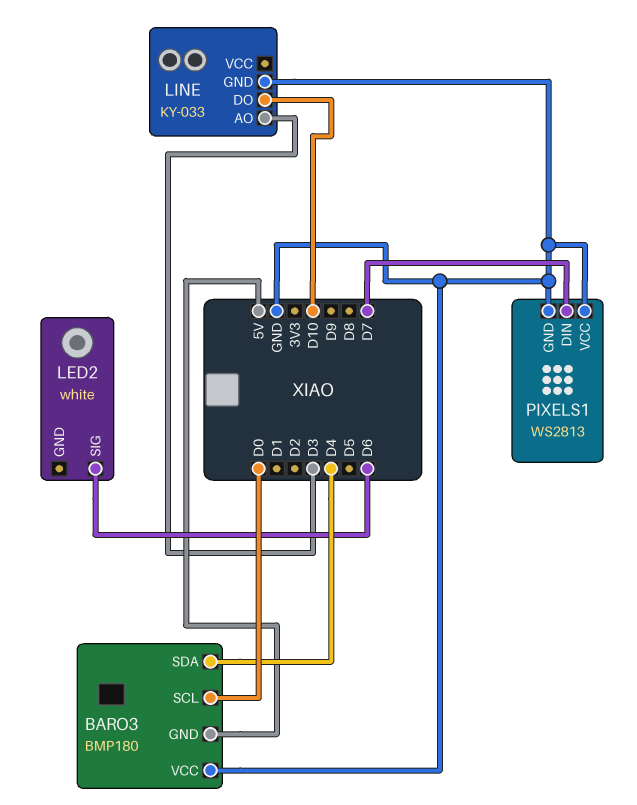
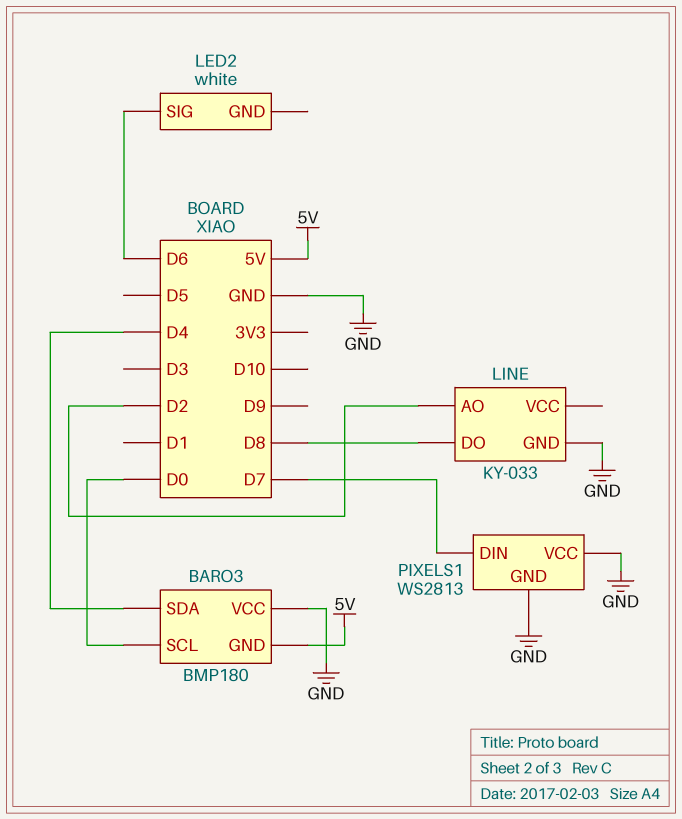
LINE pin AO: D3 -> D2
LINE pin DO: D10 -> D8

